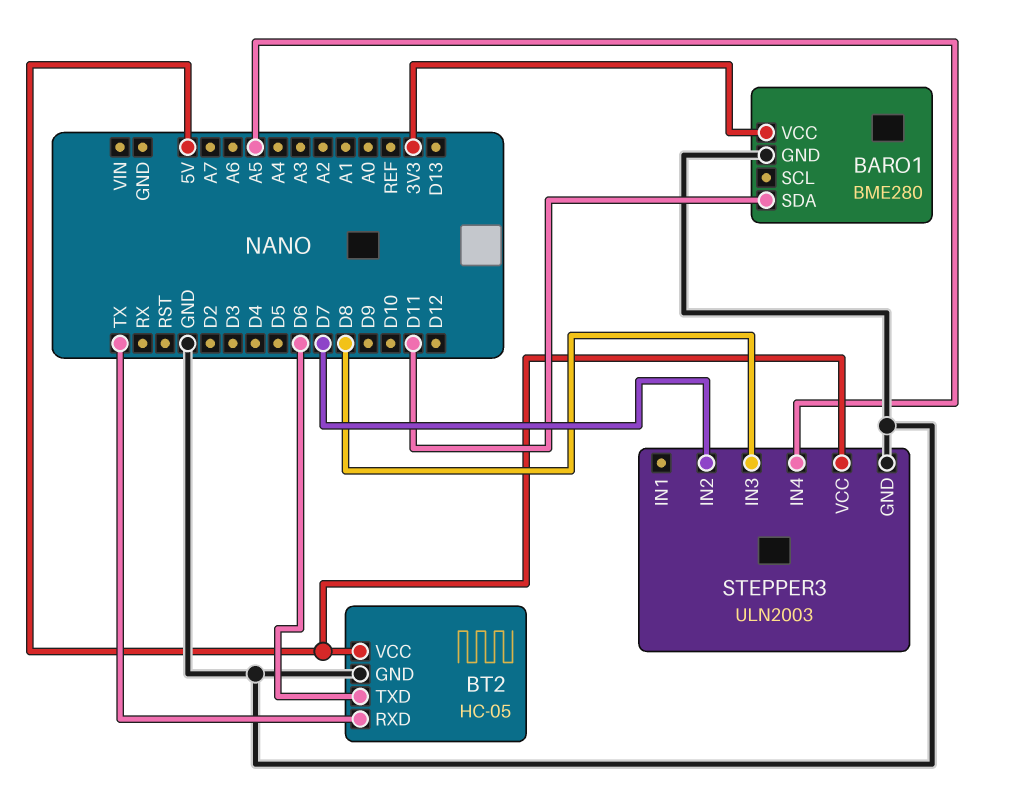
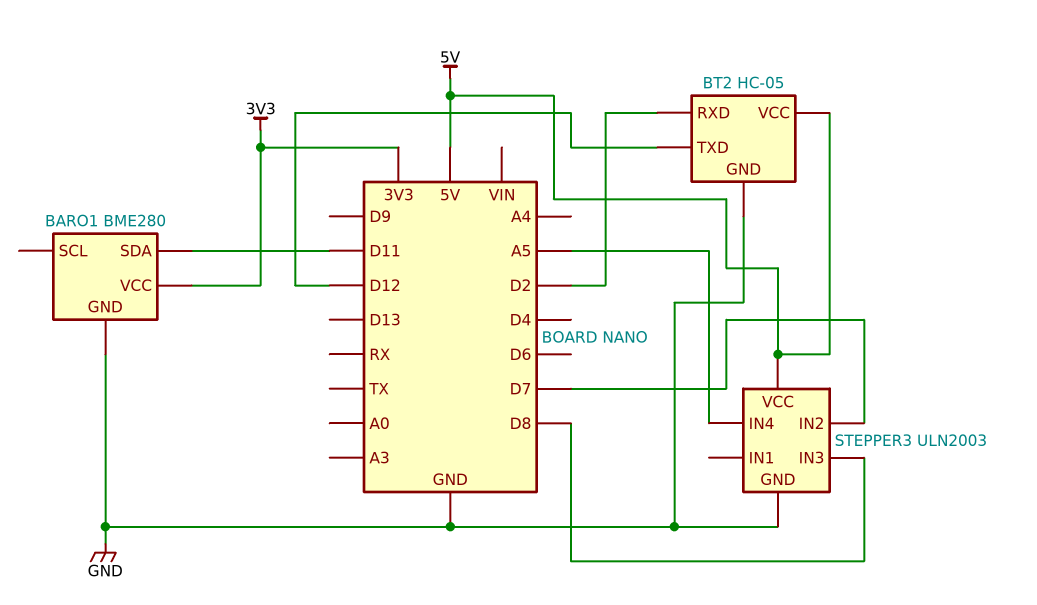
BT2 pin RXD: TX -> D2
BT2 pin TXD: D6 -> D12

